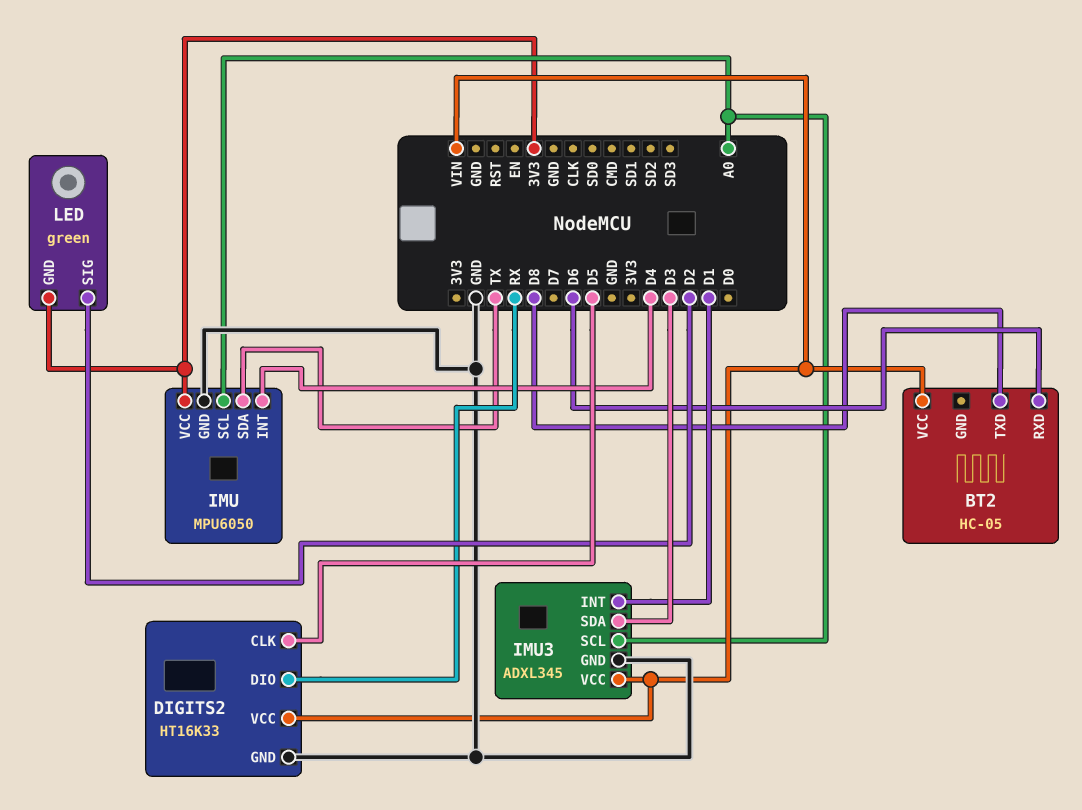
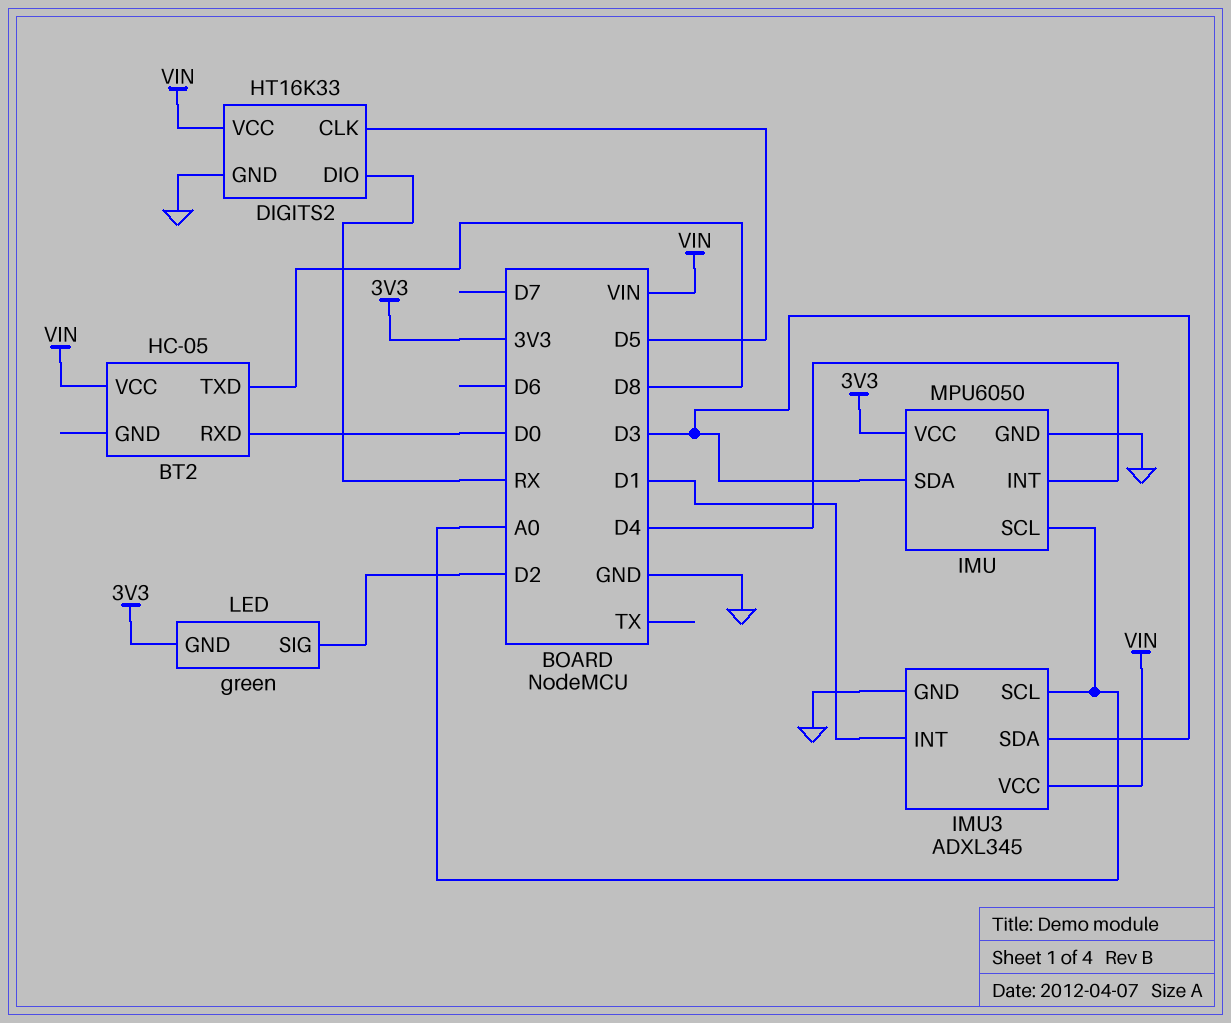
BT2 pin RXD: D6 -> D0
IMU pin SDA: TX -> D3

